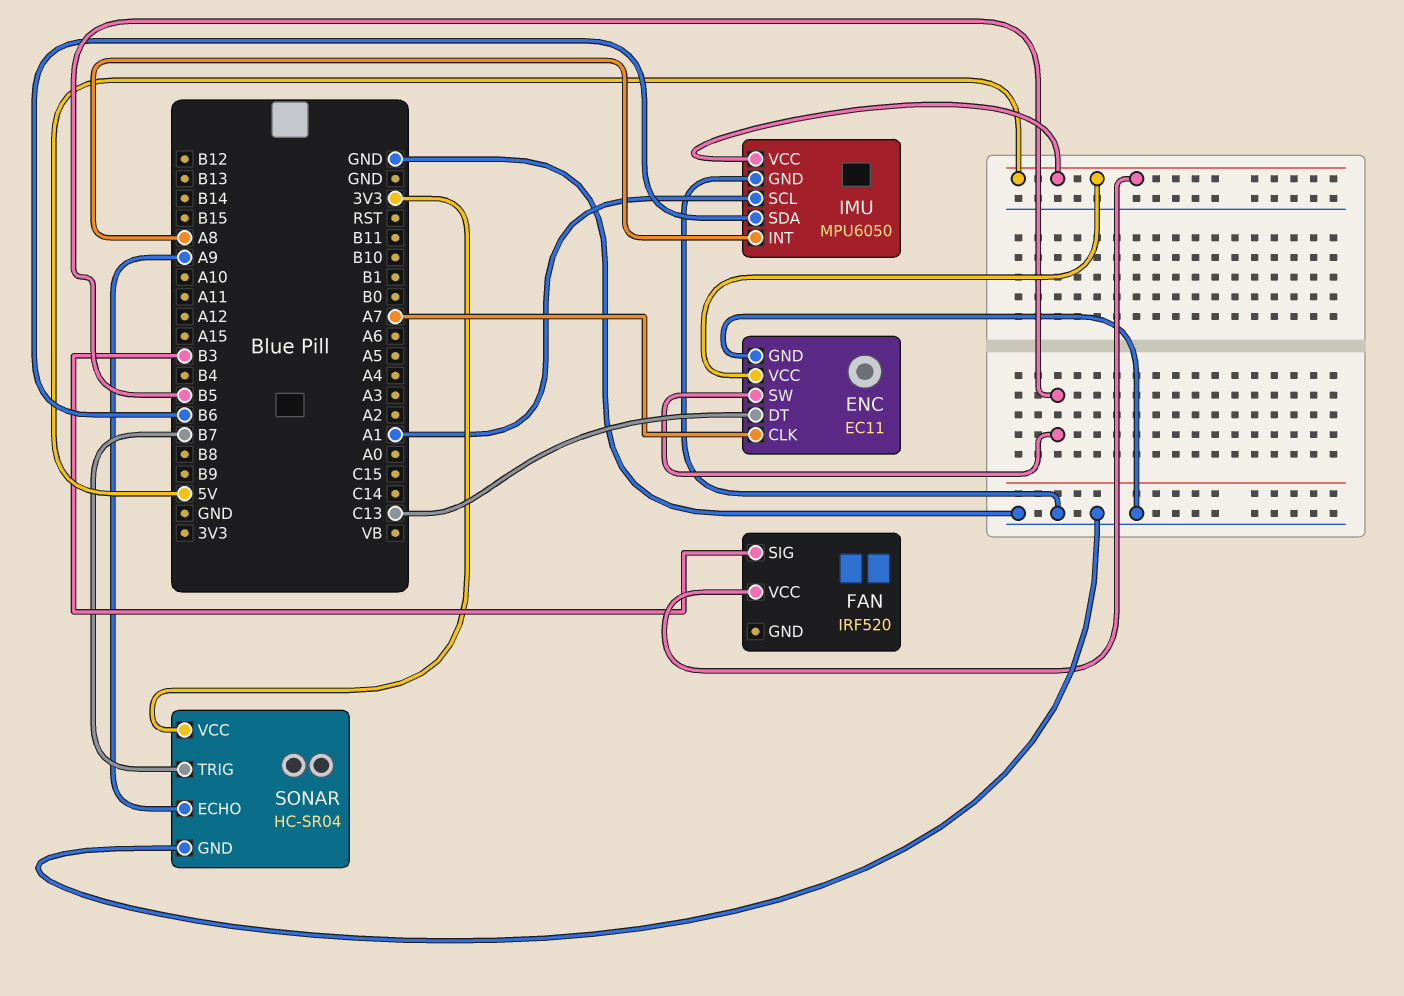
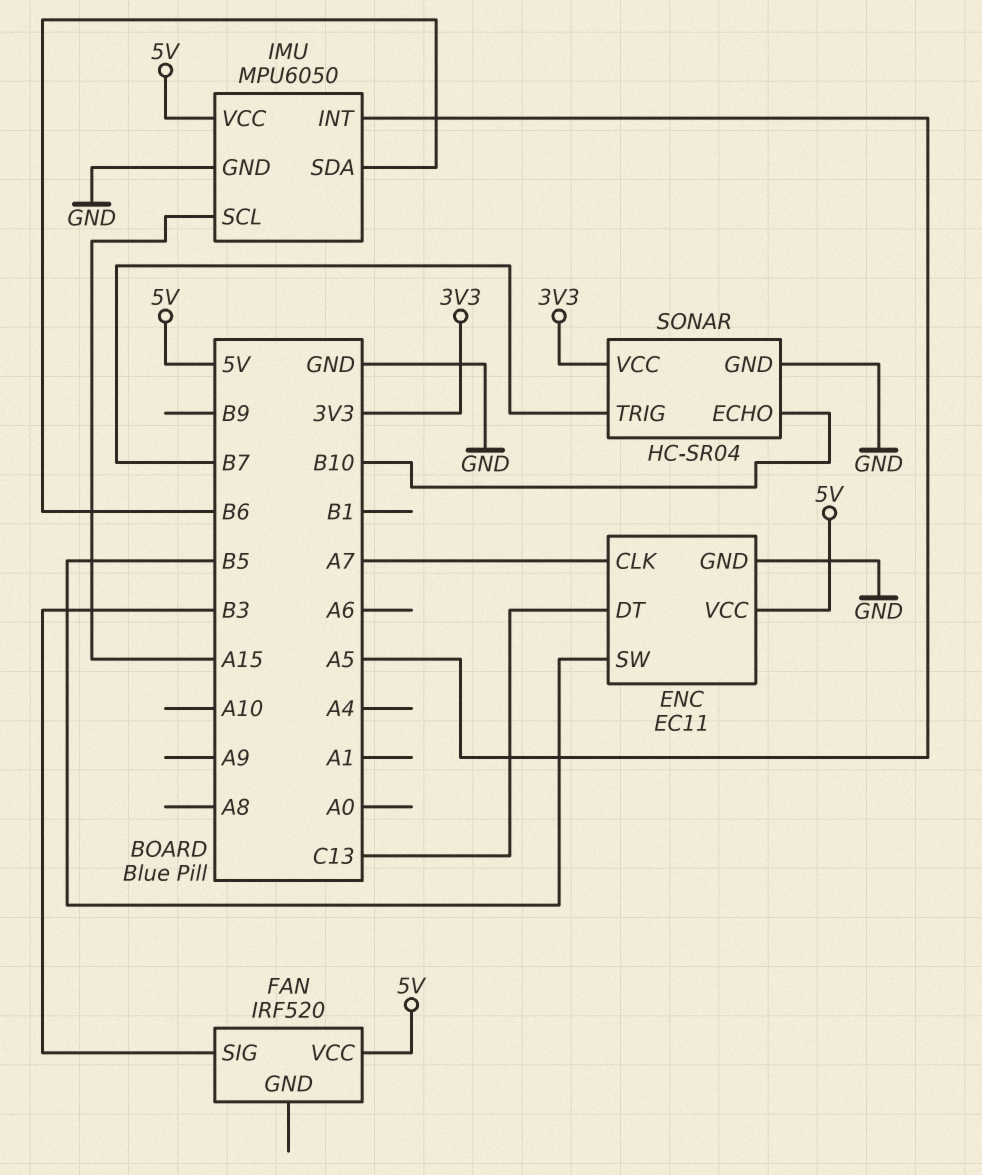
IMU pin INT: A8 -> A5
IMU pin SCL: A1 -> A15
SONAR pin ECHO: A9 -> B10

